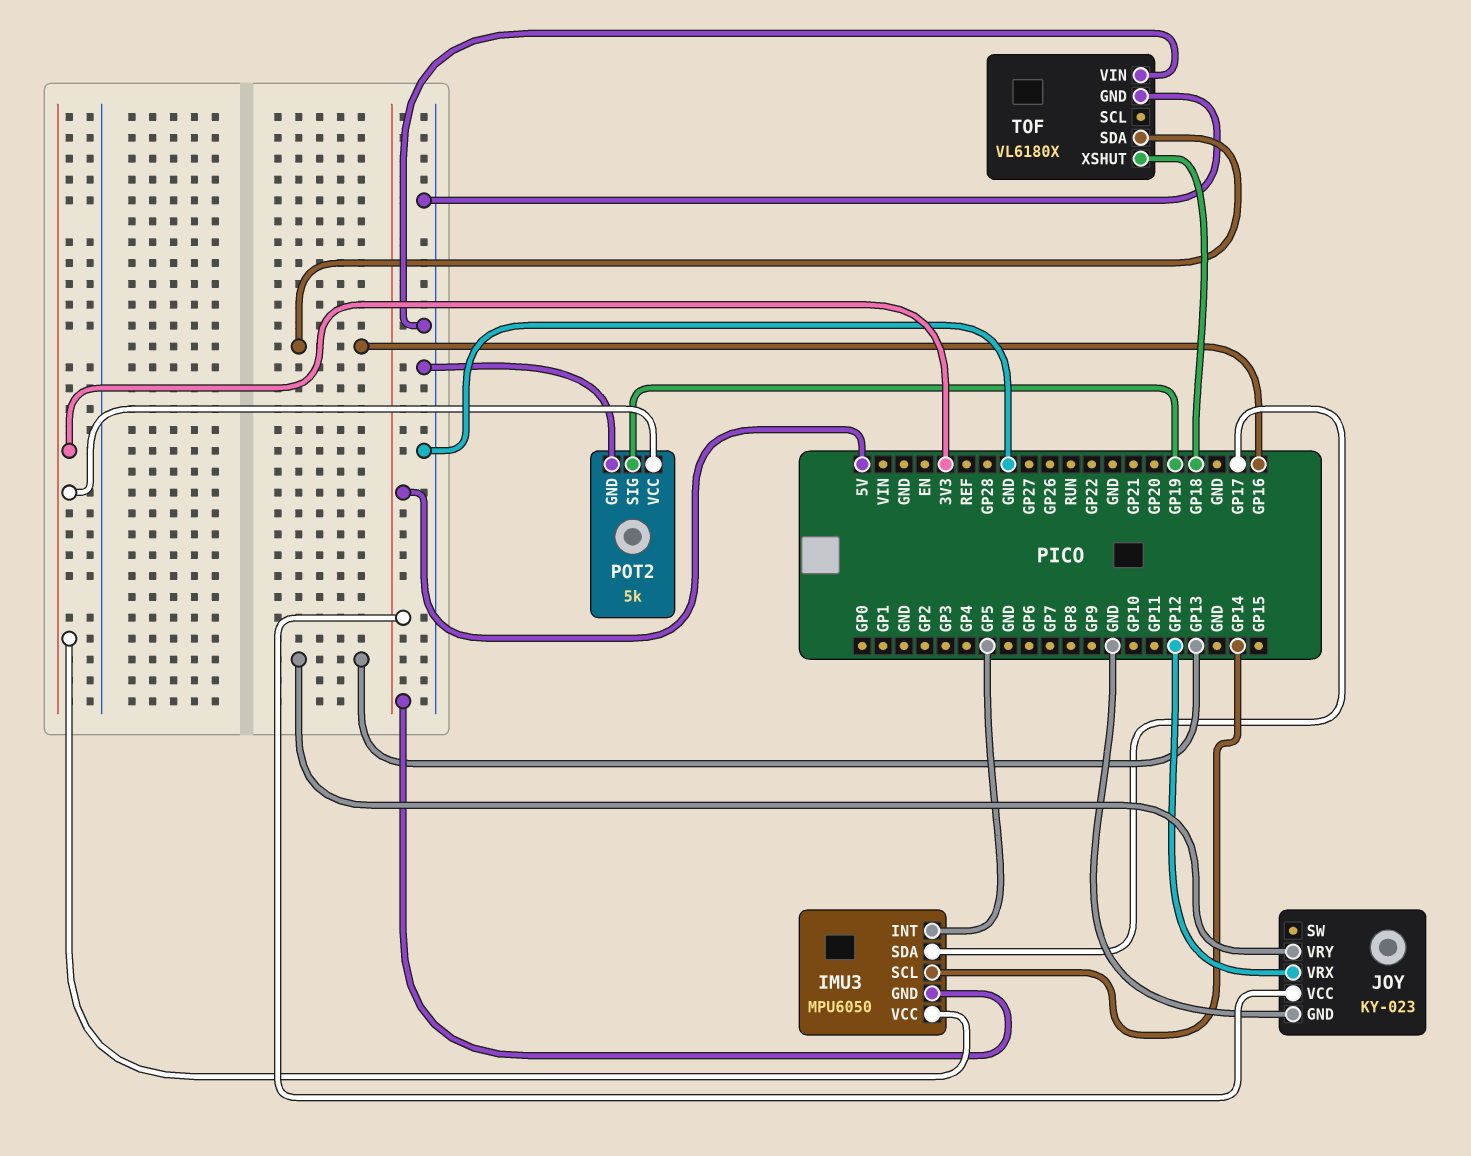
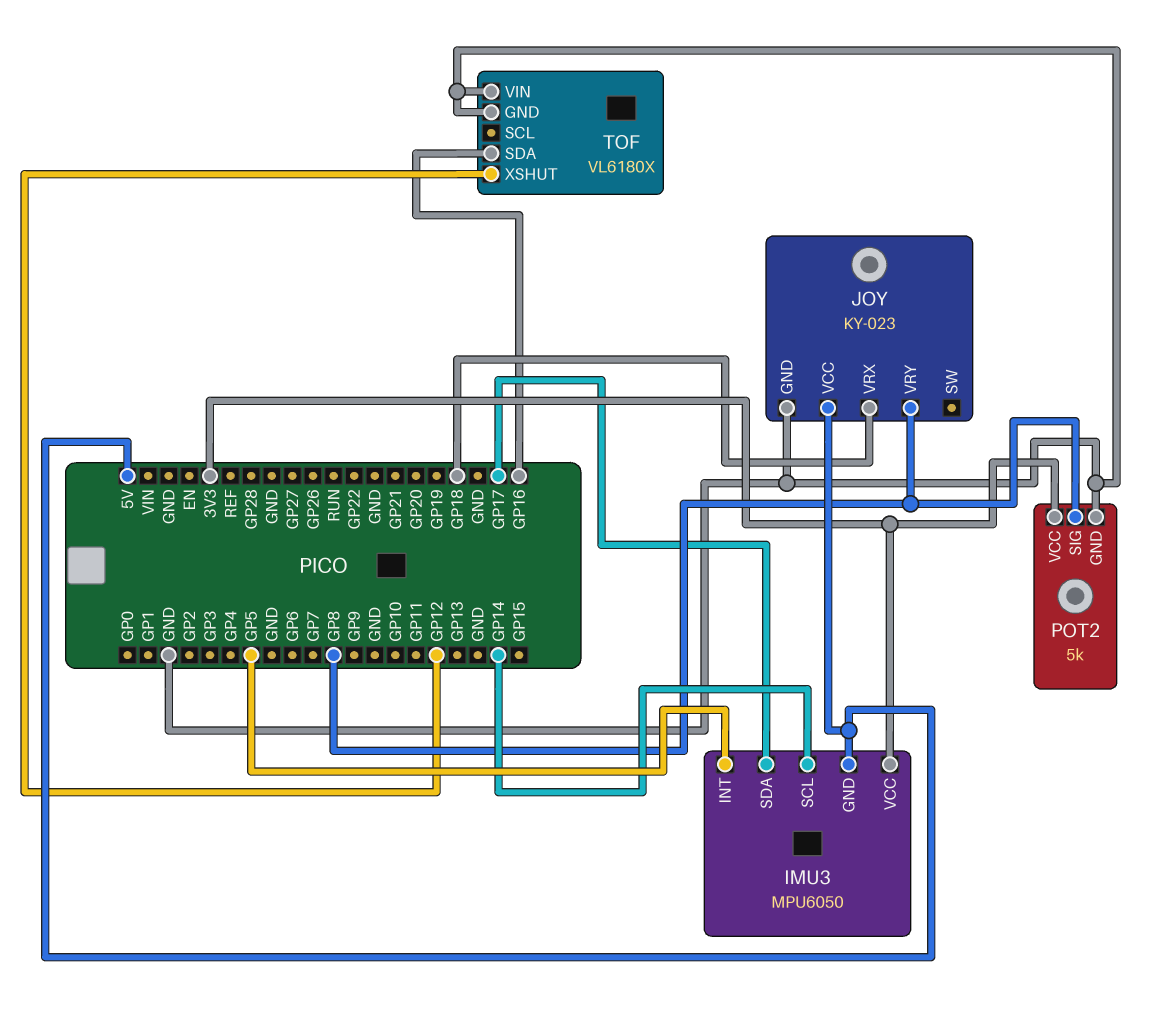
JOY pin VRX: GP12 -> GP18
JOY pin VRY: GP13 -> GP8
POT2 pin SIG: GP19 -> GP8
TOF pin XSHUT: GP18 -> GP12

